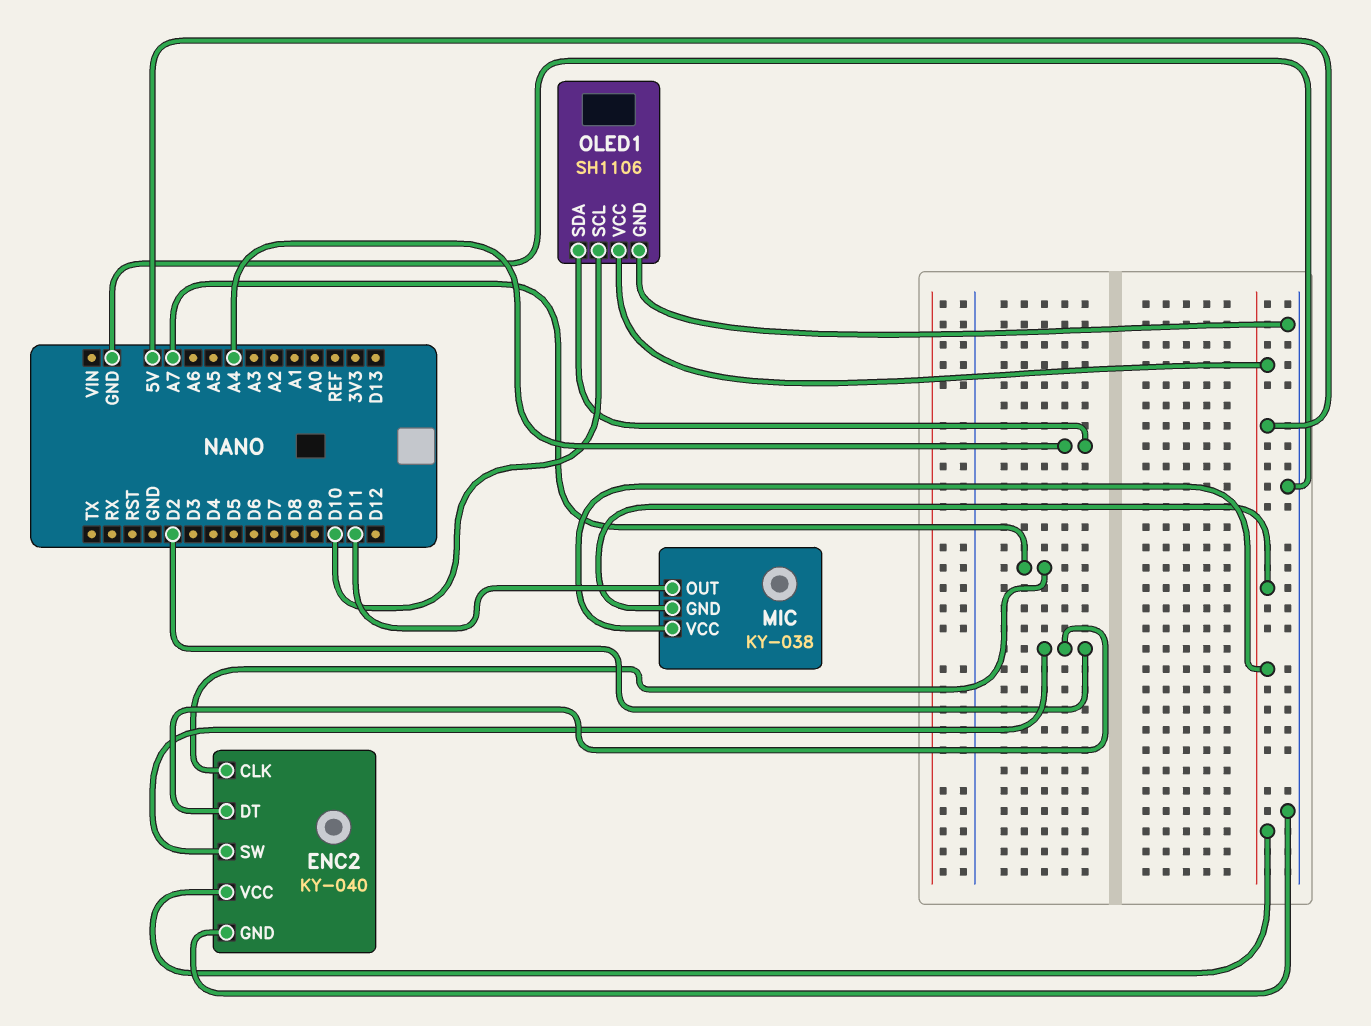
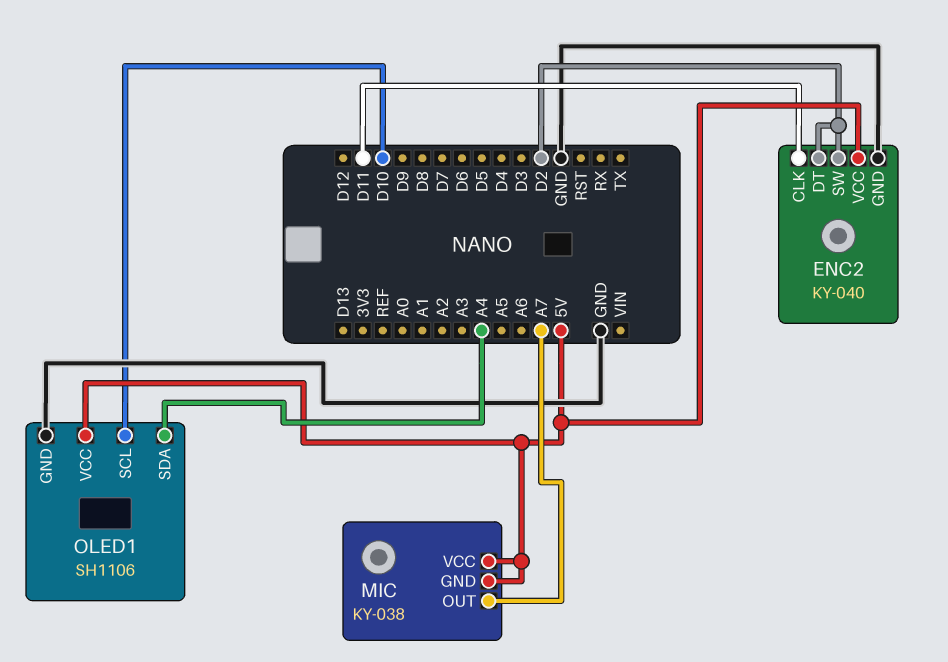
ENC2 pin CLK: A7 -> D11
MIC pin OUT: D11 -> A7

